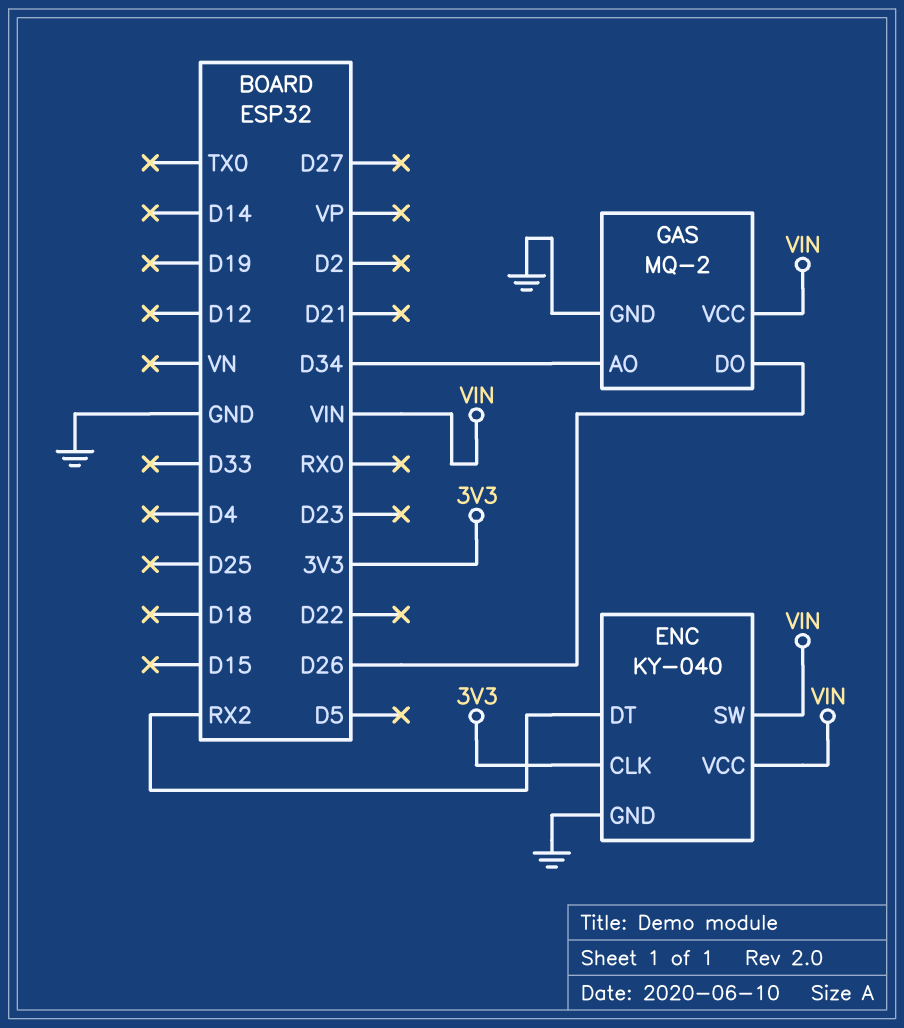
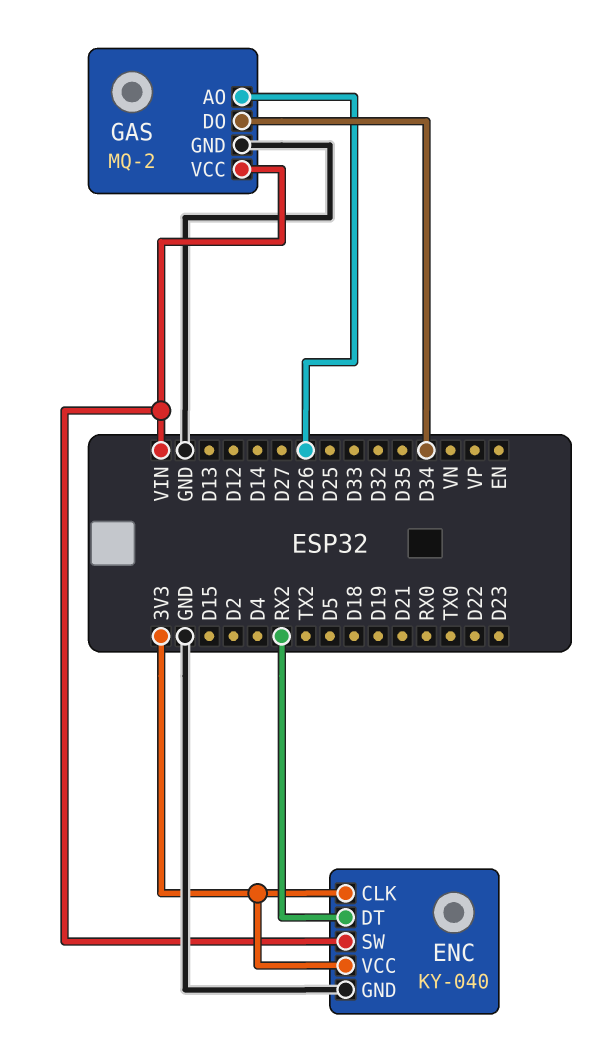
ENC pin VCC: VIN -> 3V3
GAS pin AO: D34 -> D26
GAS pin DO: D26 -> D34

